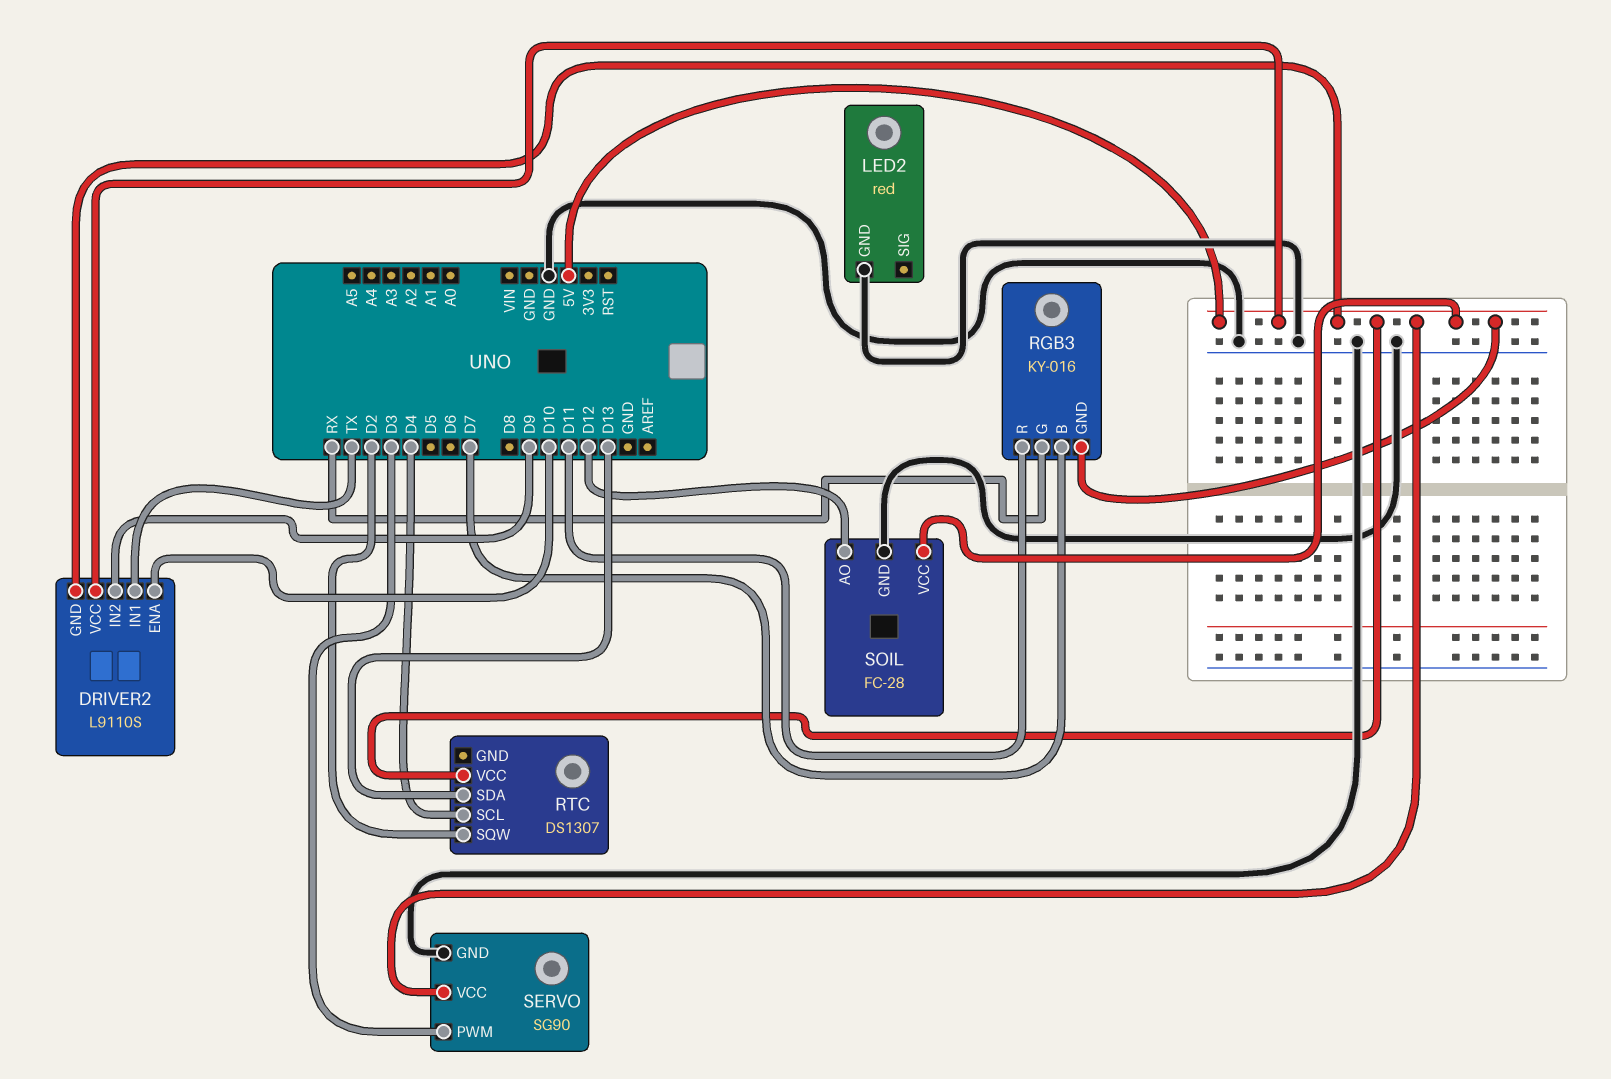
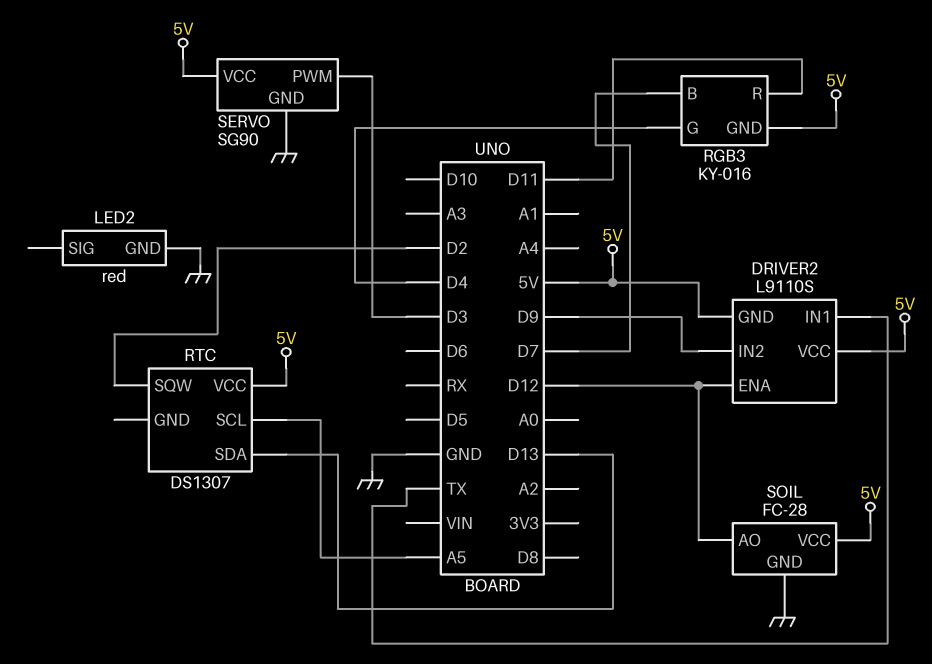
DRIVER2 pin ENA: D10 -> D12
RGB3 pin G: RX -> D4
RTC pin SCL: D4 -> A5

